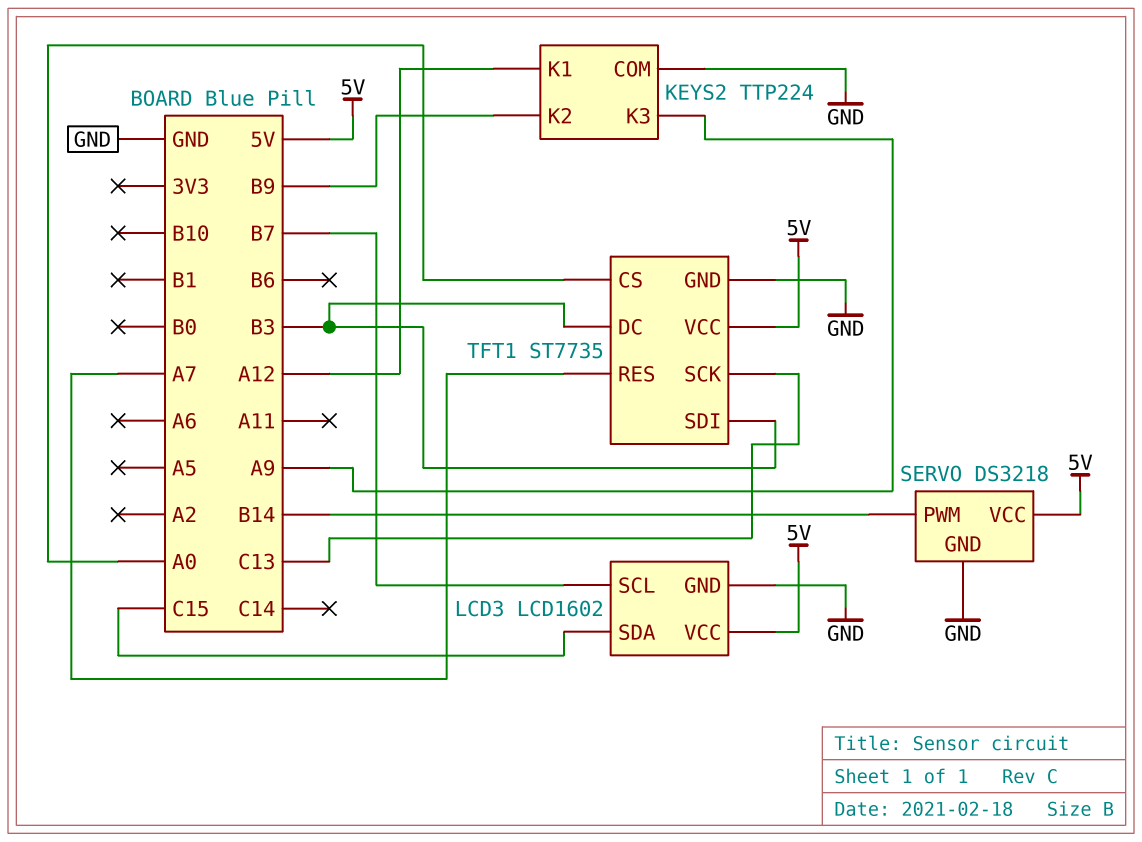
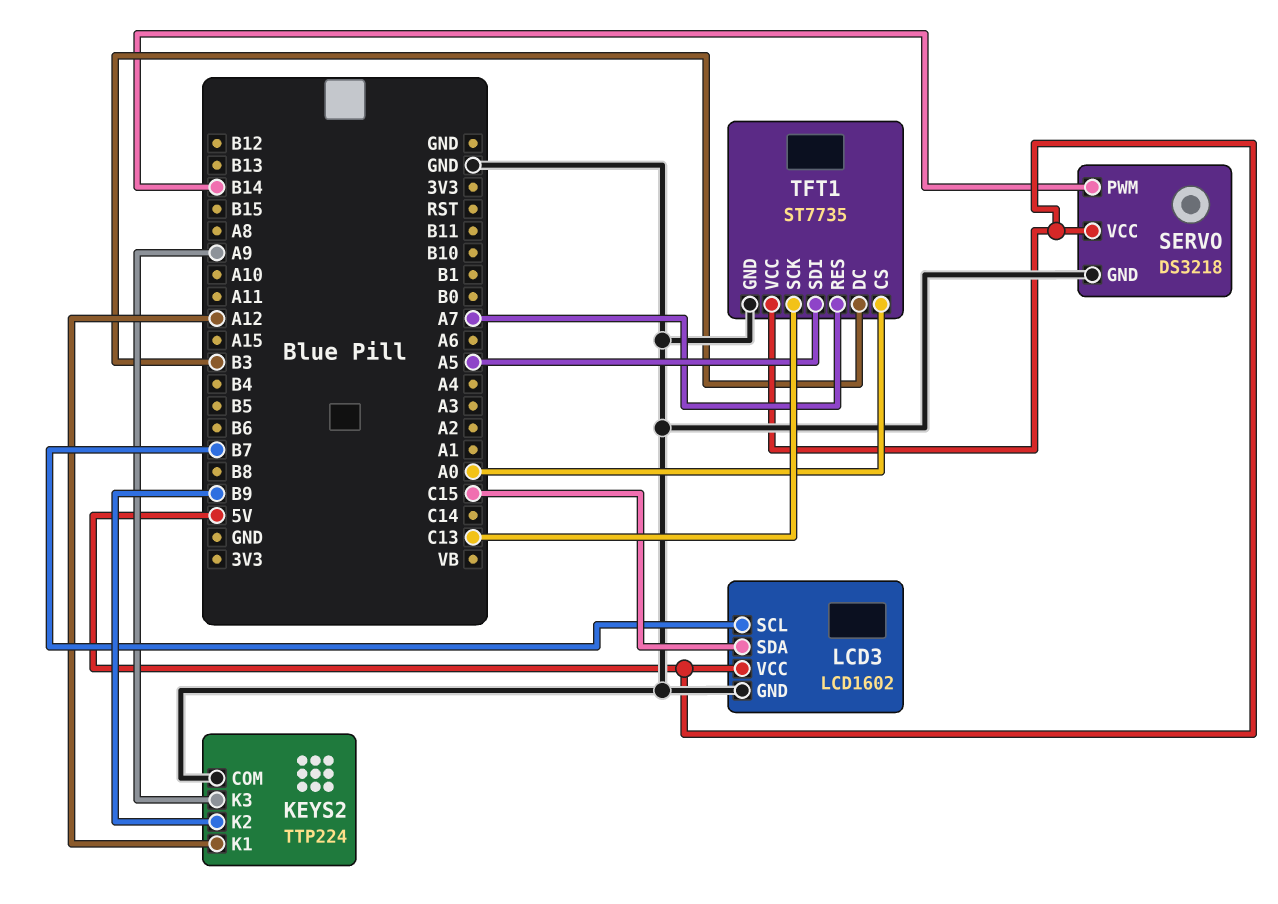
TFT1 pin SDI: B3 -> A5

